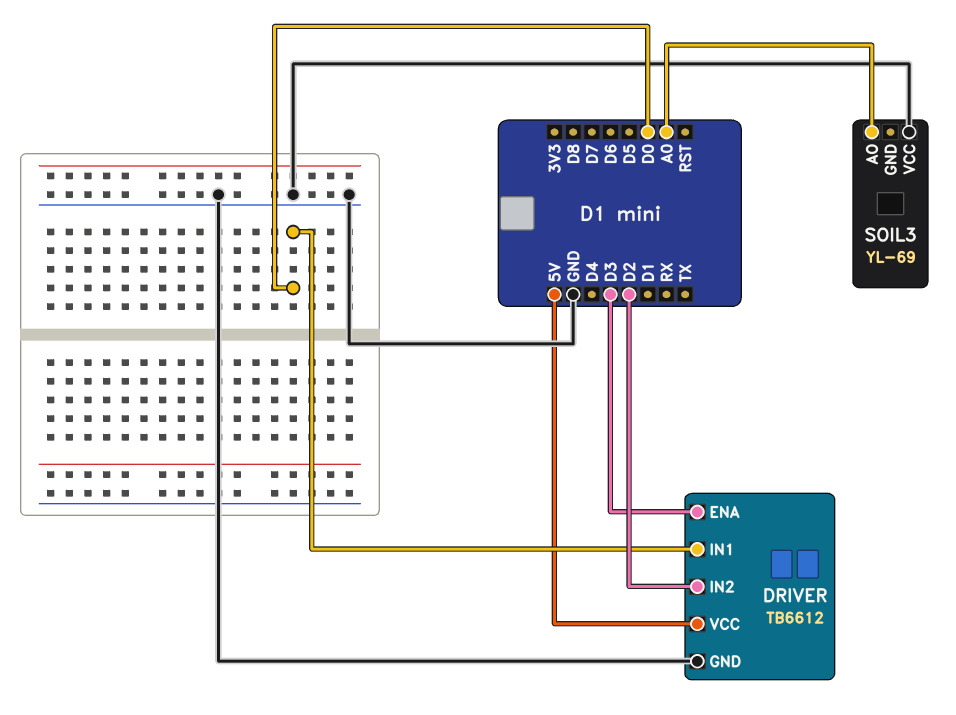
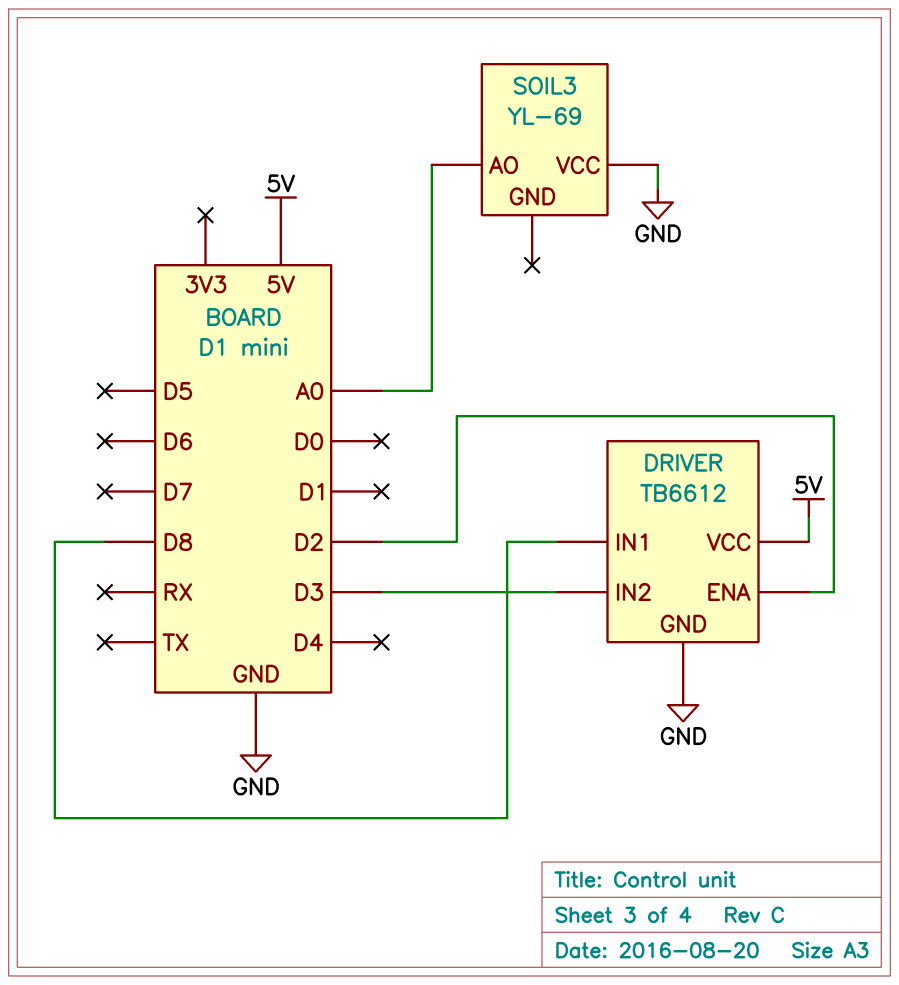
DRIVER pin ENA: D3 -> D2
DRIVER pin IN1: D0 -> D8
DRIVER pin IN2: D2 -> D3

